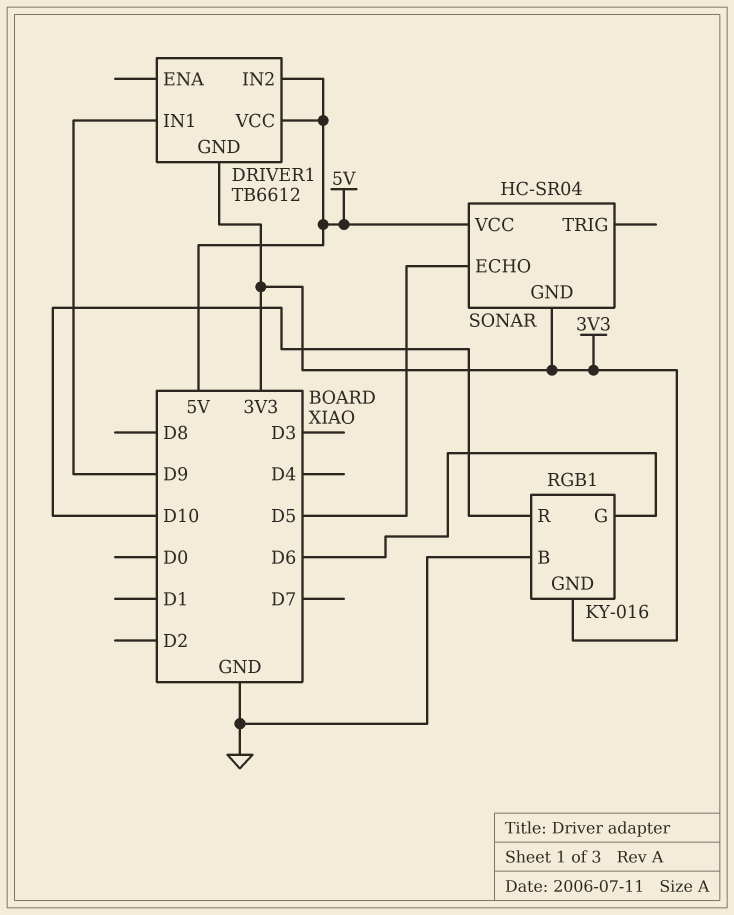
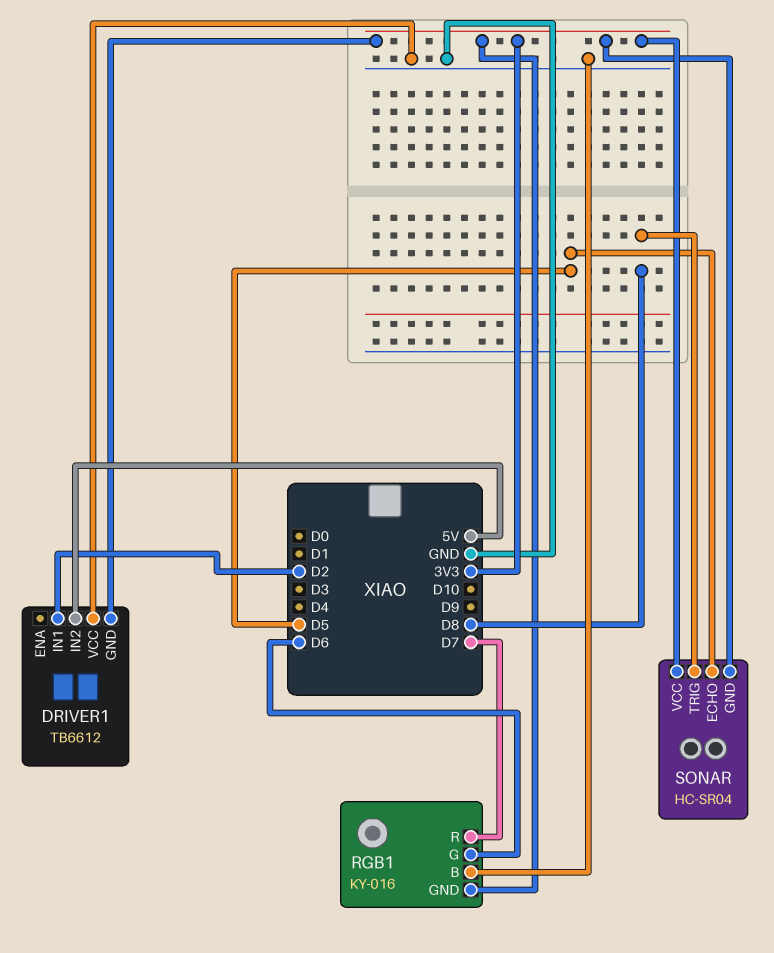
DRIVER1 pin IN1: D9 -> D2
DRIVER1 pin VCC: 5V -> GND
RGB1 pin R: D10 -> D7
SONAR pin TRIG: none -> D8
SONAR pin VCC: 5V -> 3V3

